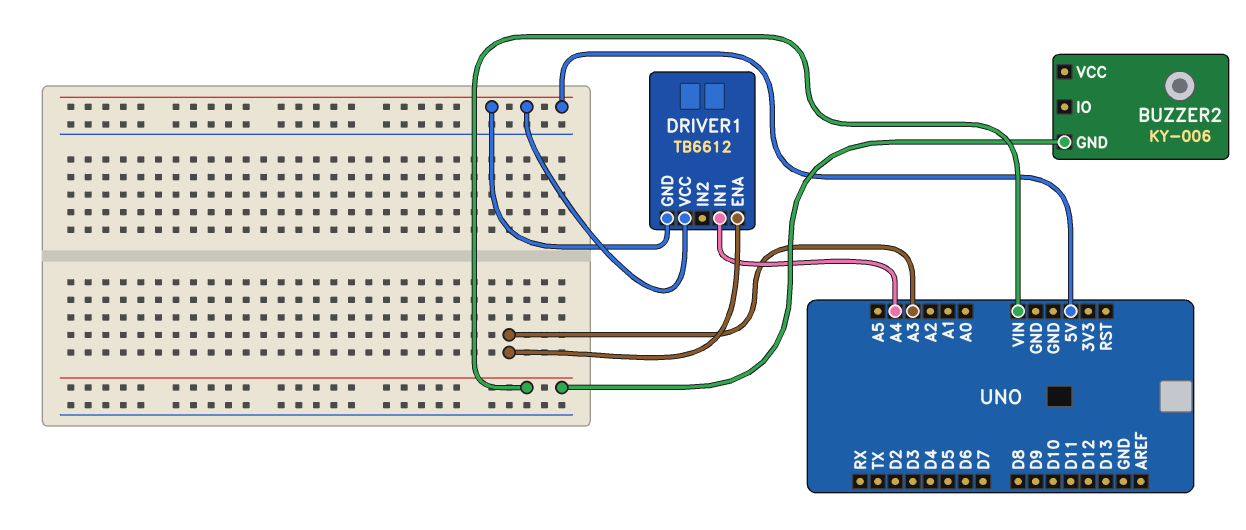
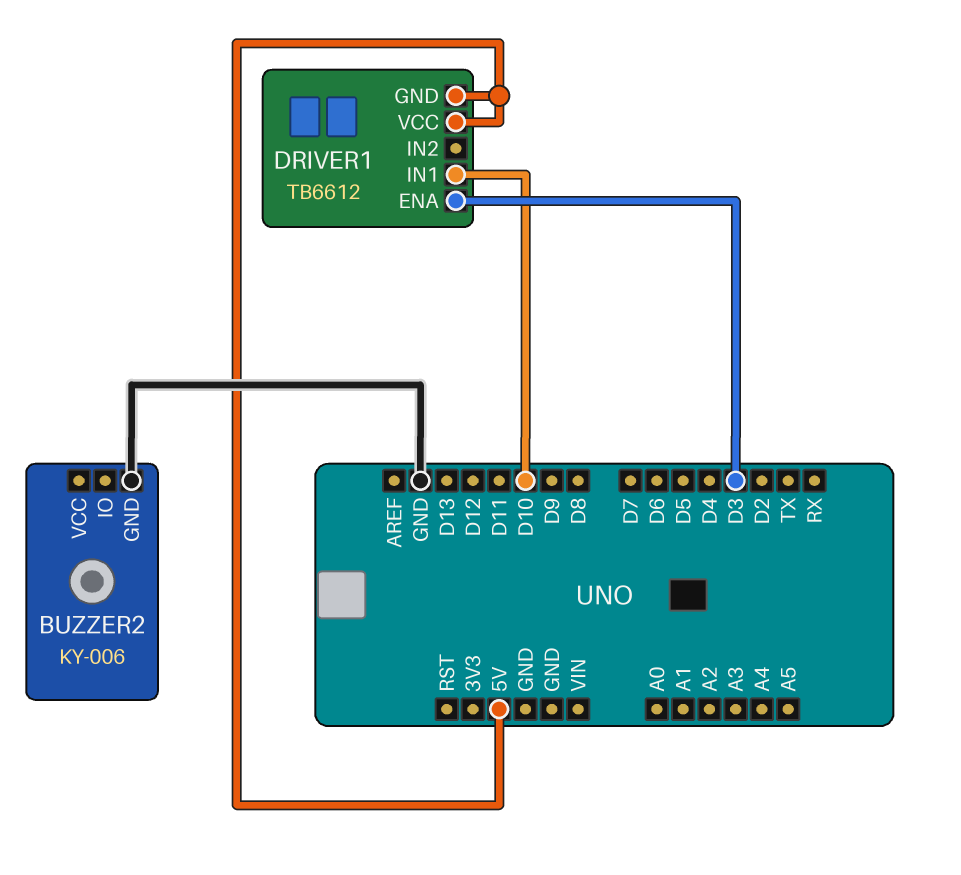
BUZZER2 pin GND: VIN -> GND
DRIVER1 pin ENA: A3 -> D3
DRIVER1 pin IN1: A4 -> D10

